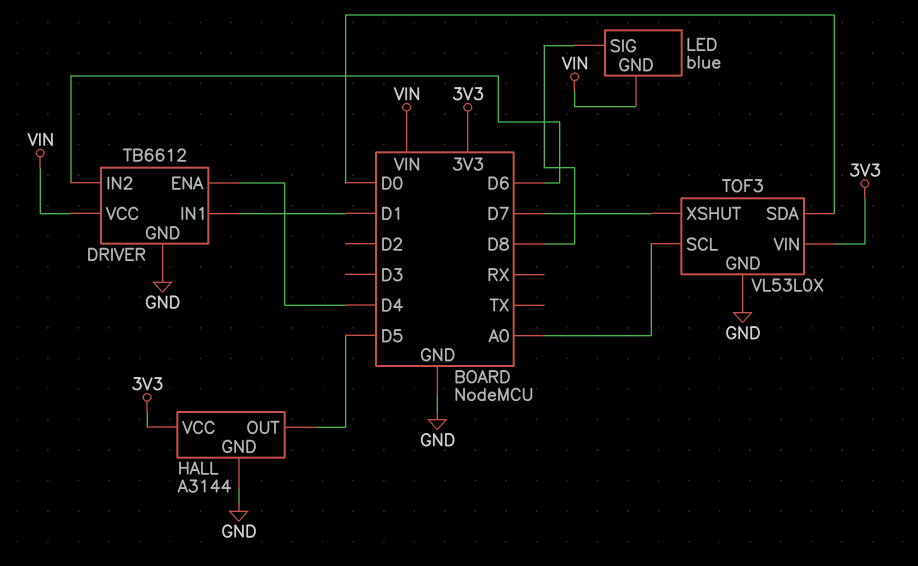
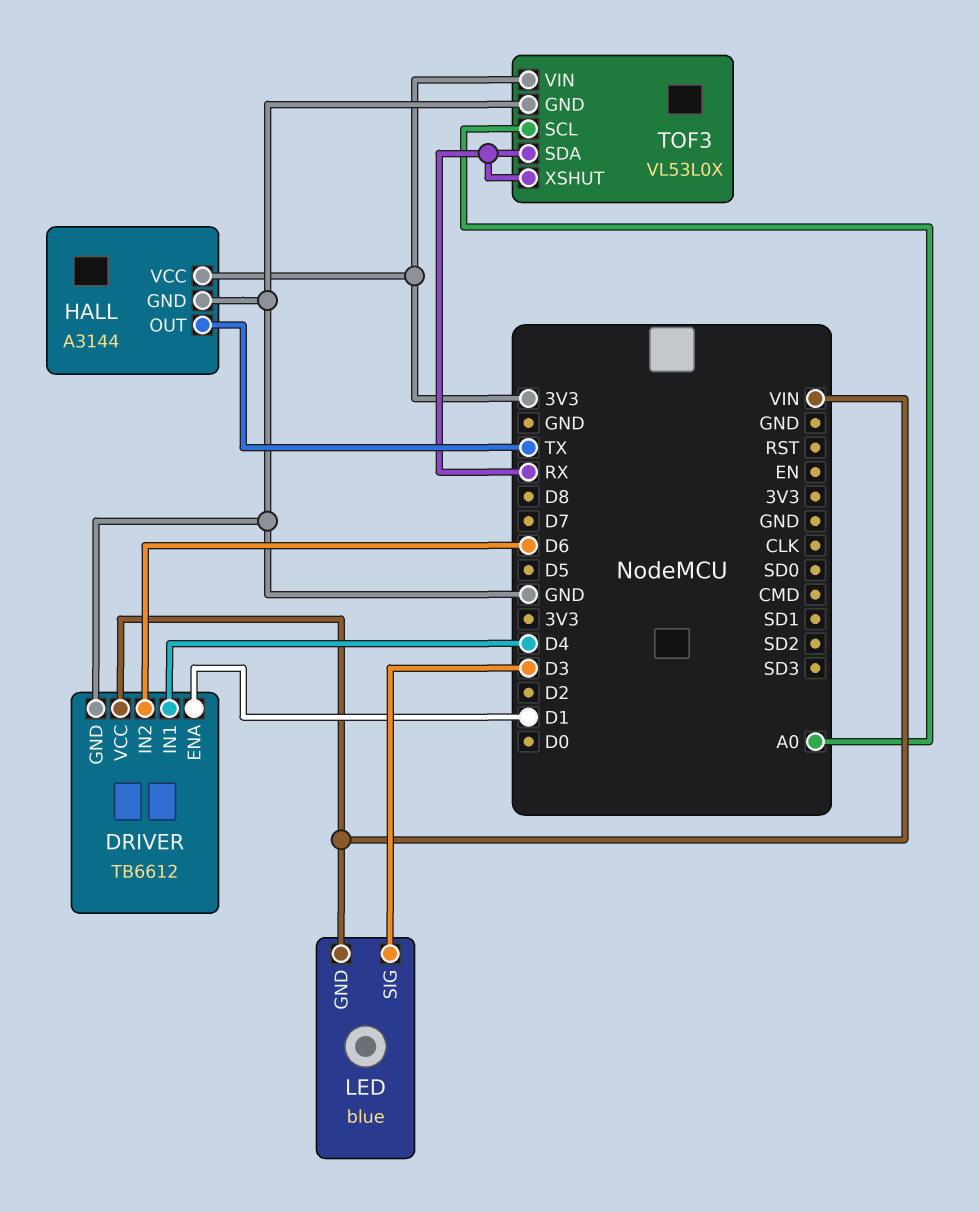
DRIVER pin ENA: D4 -> D1
DRIVER pin IN1: D1 -> D4
HALL pin OUT: D5 -> TX
LED pin SIG: D8 -> D3
TOF3 pin SDA: D0 -> RX
TOF3 pin XSHUT: D7 -> RX

